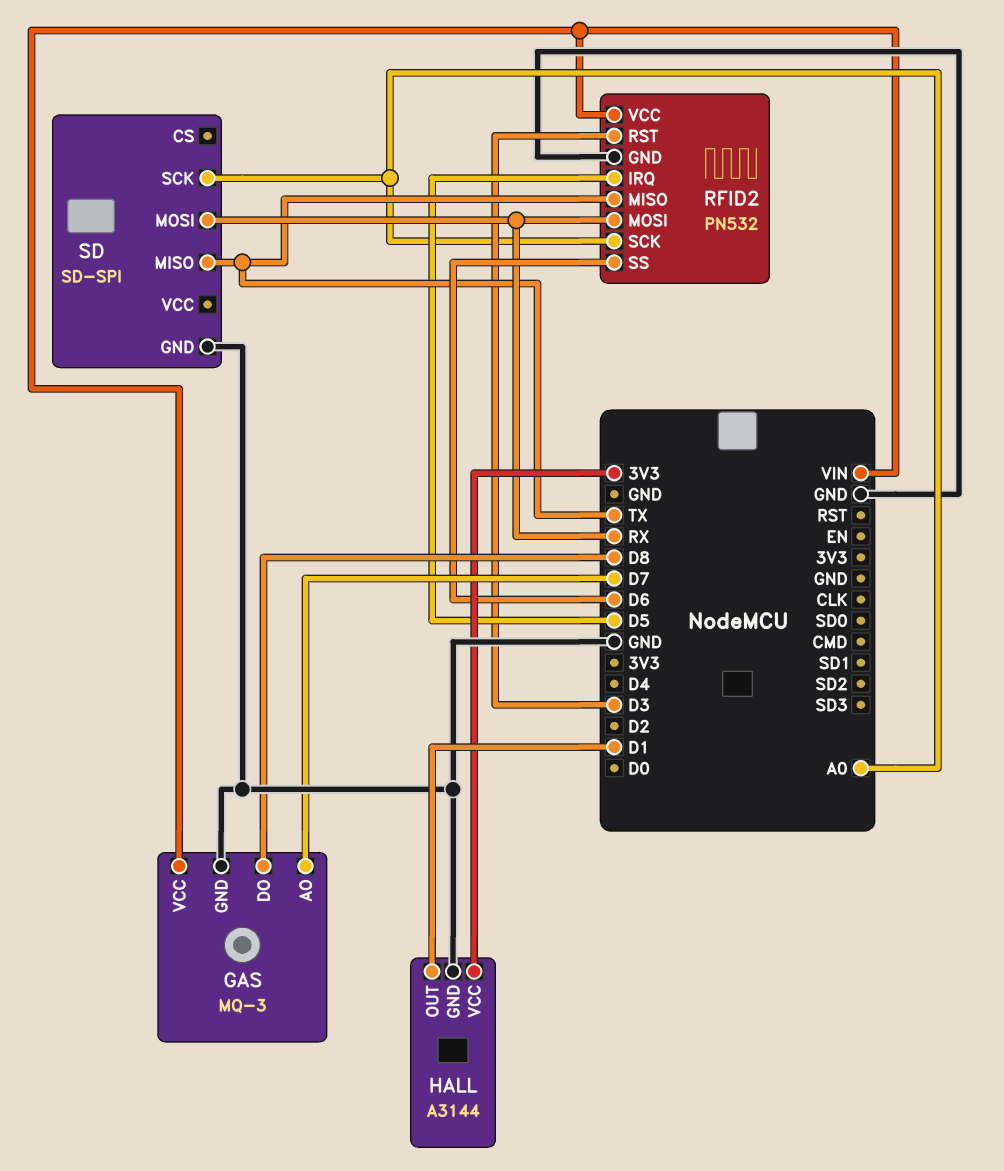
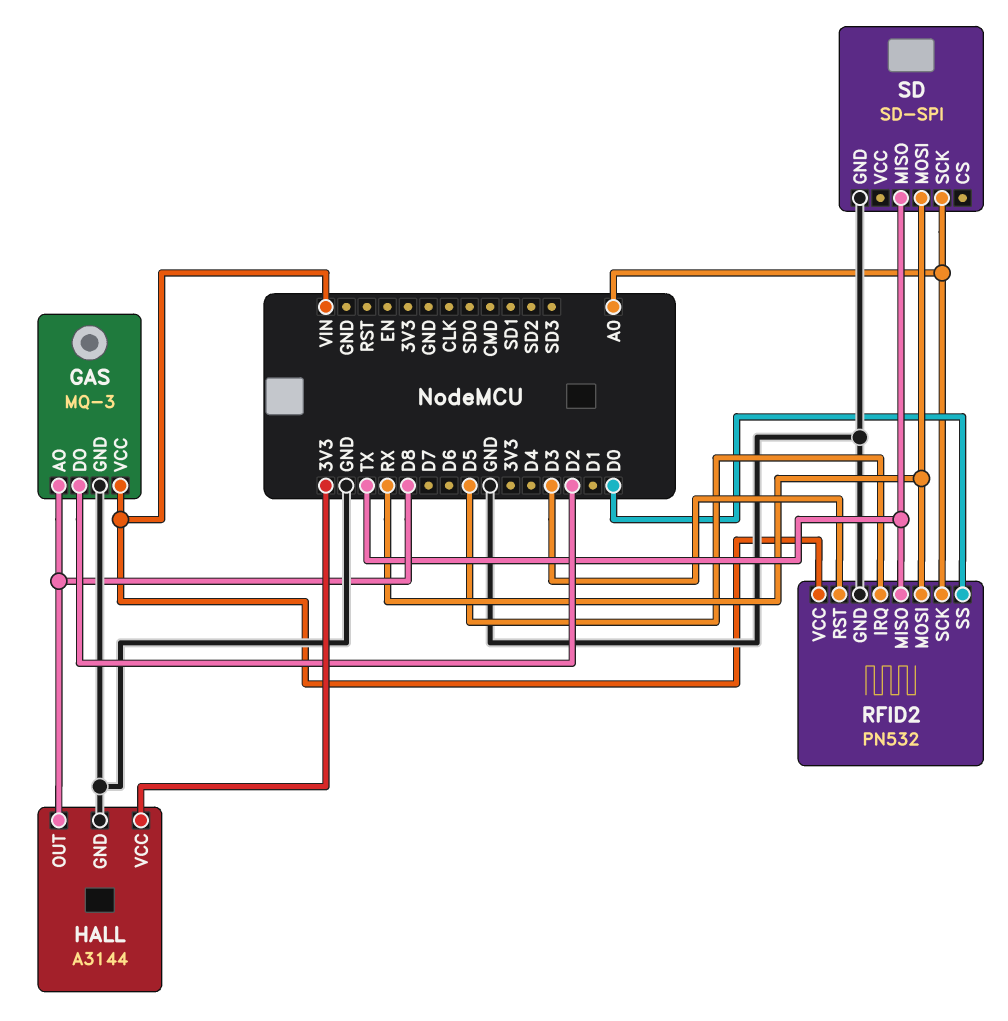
GAS pin AO: D7 -> D8
GAS pin DO: D8 -> D2
HALL pin OUT: D1 -> D8
RFID2 pin SS: D6 -> D0

